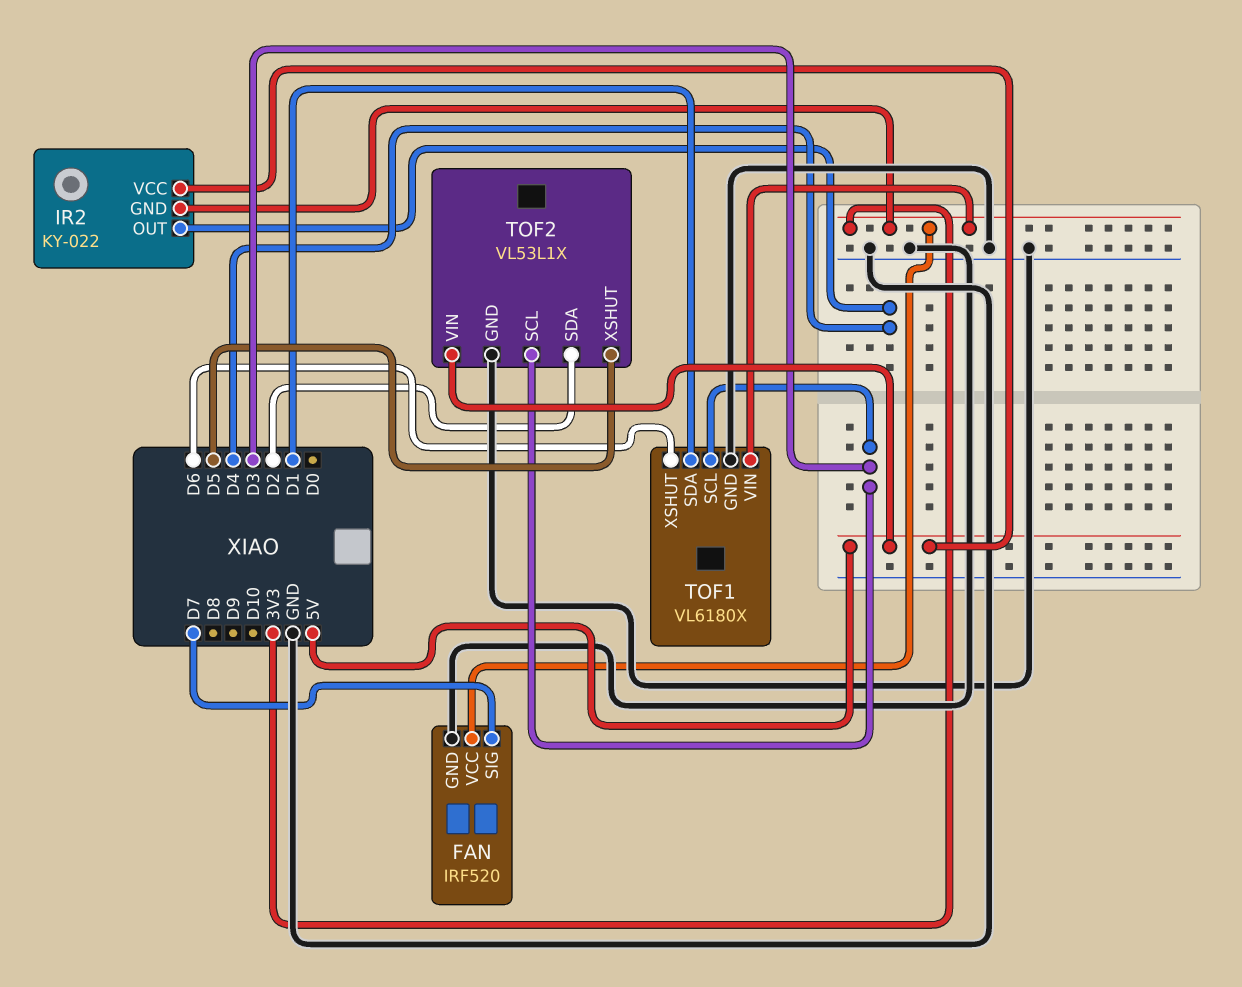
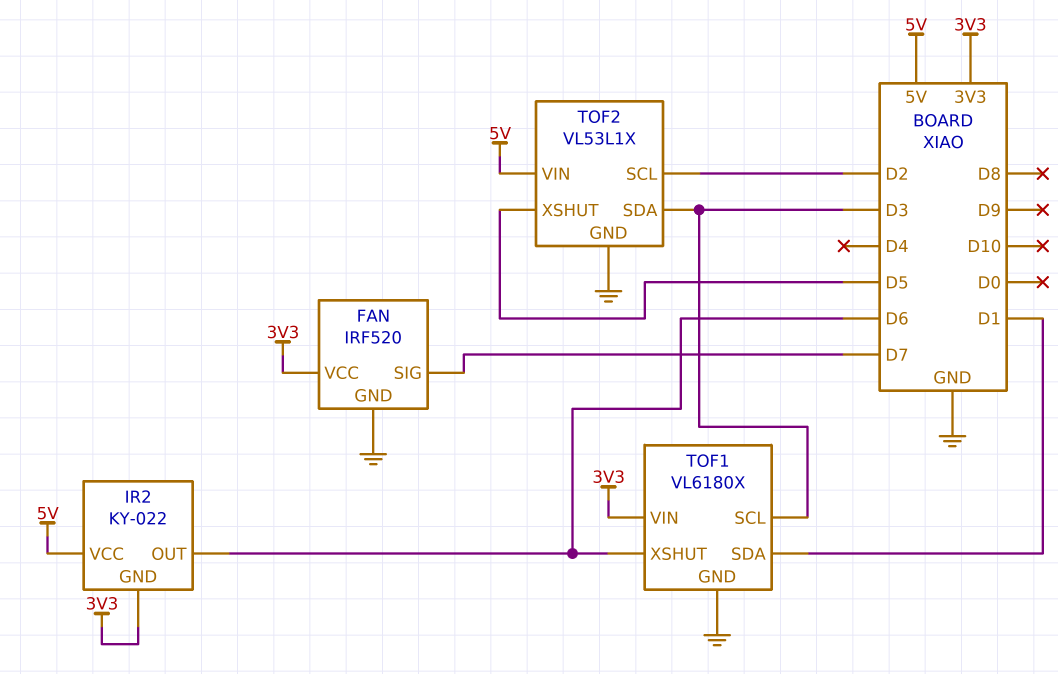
IR2 pin OUT: D4 -> D6
TOF2 pin SCL: D3 -> D2
TOF2 pin SDA: D2 -> D3

